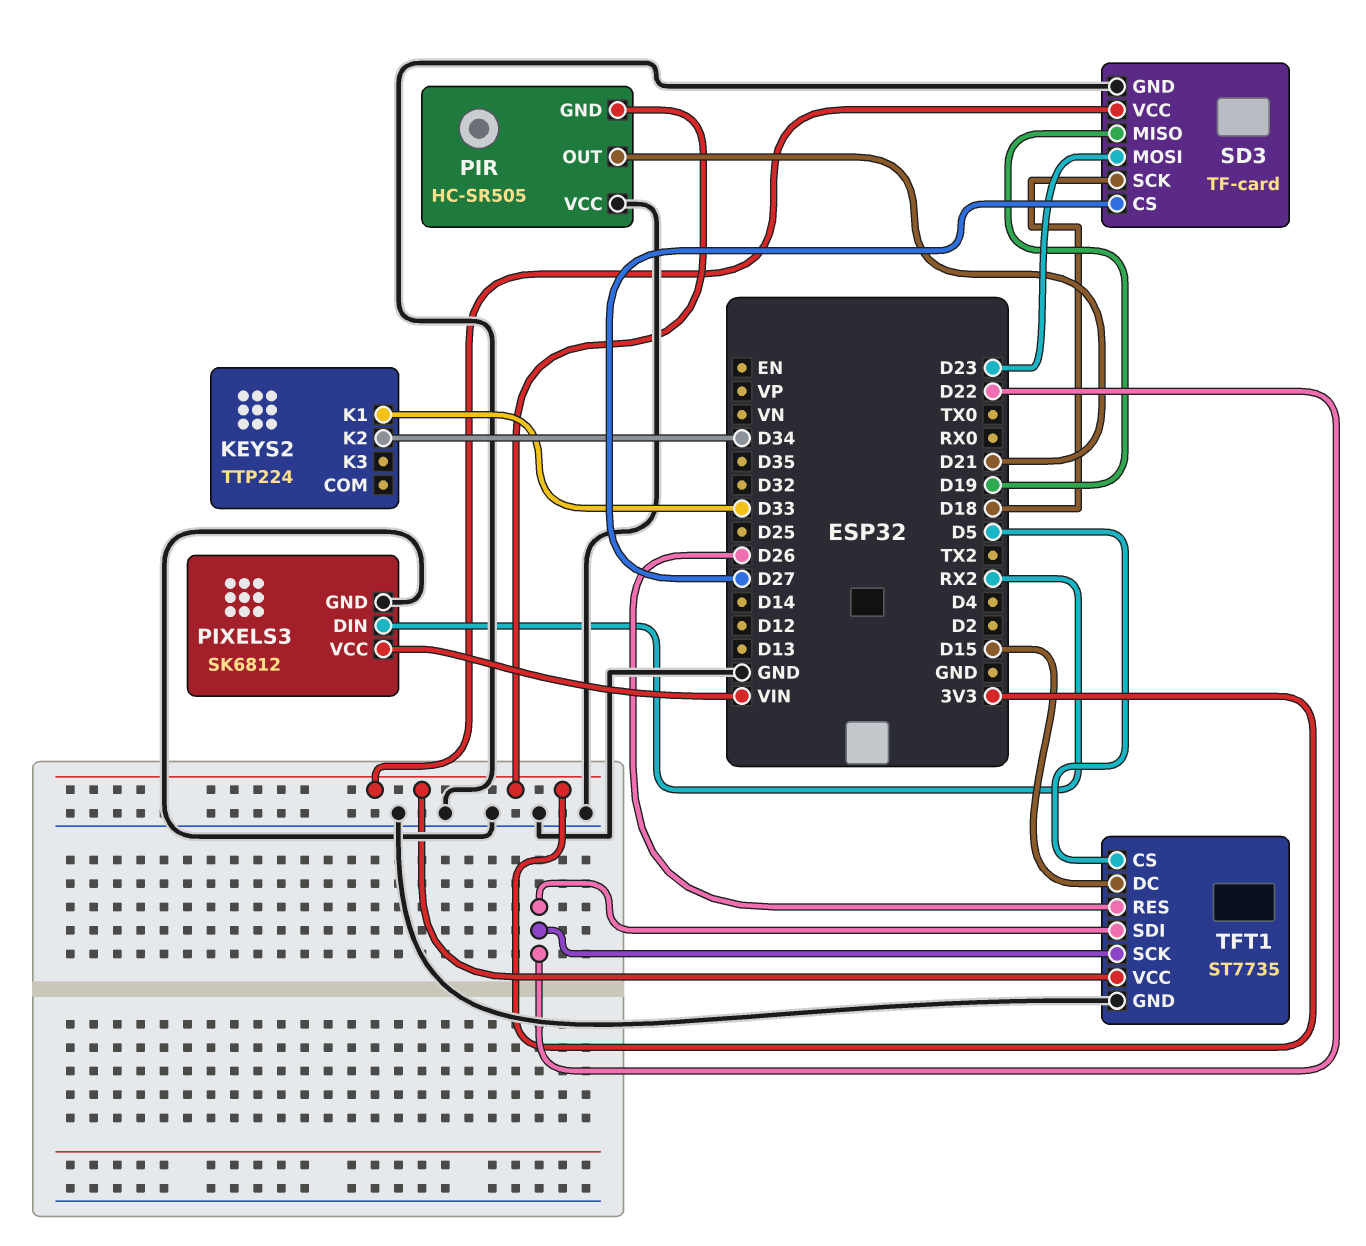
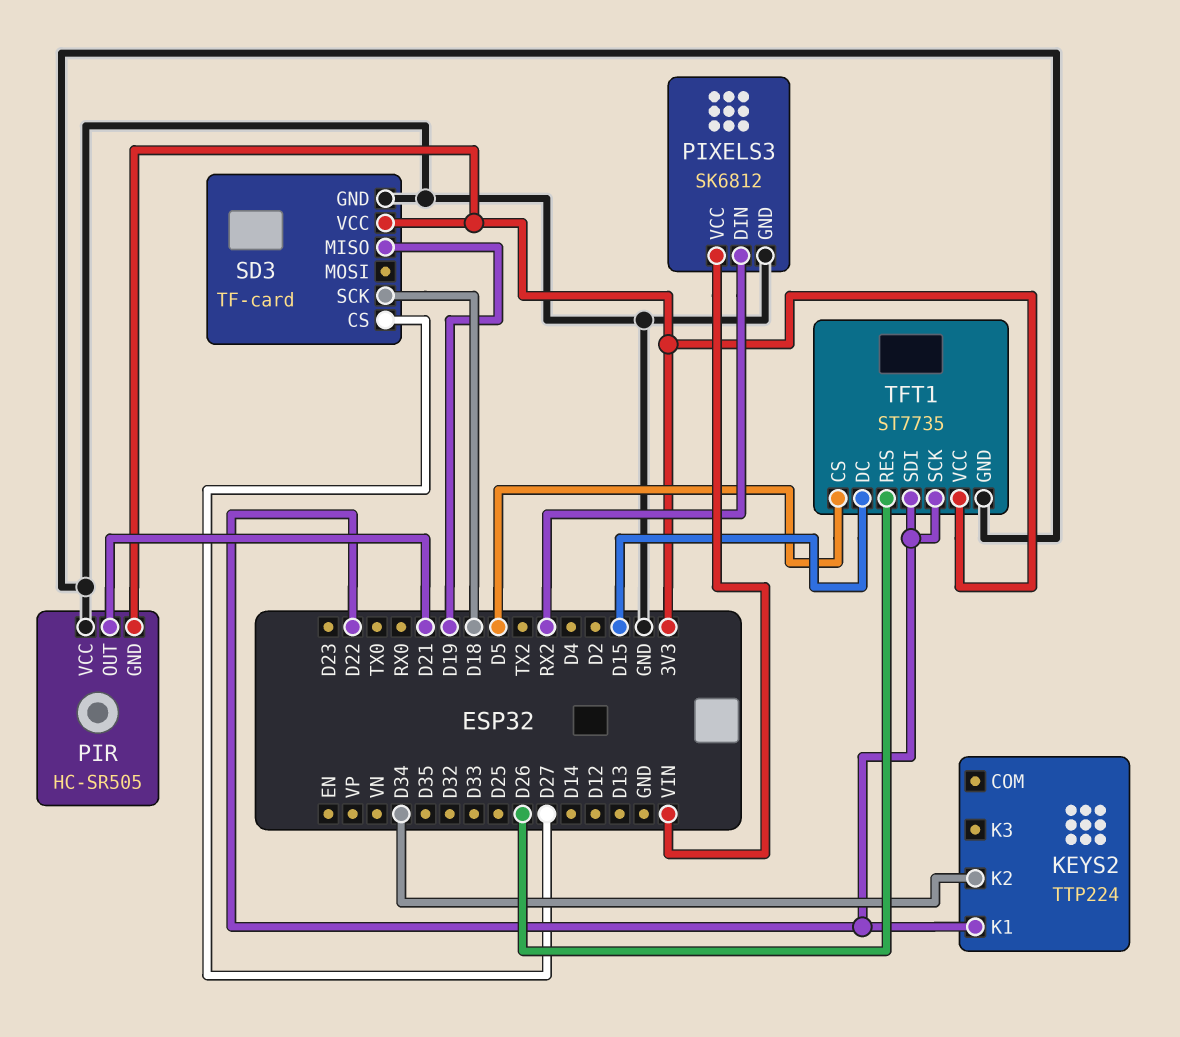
KEYS2 pin K1: D33 -> D22
SD3 pin MOSI: D23 -> none

